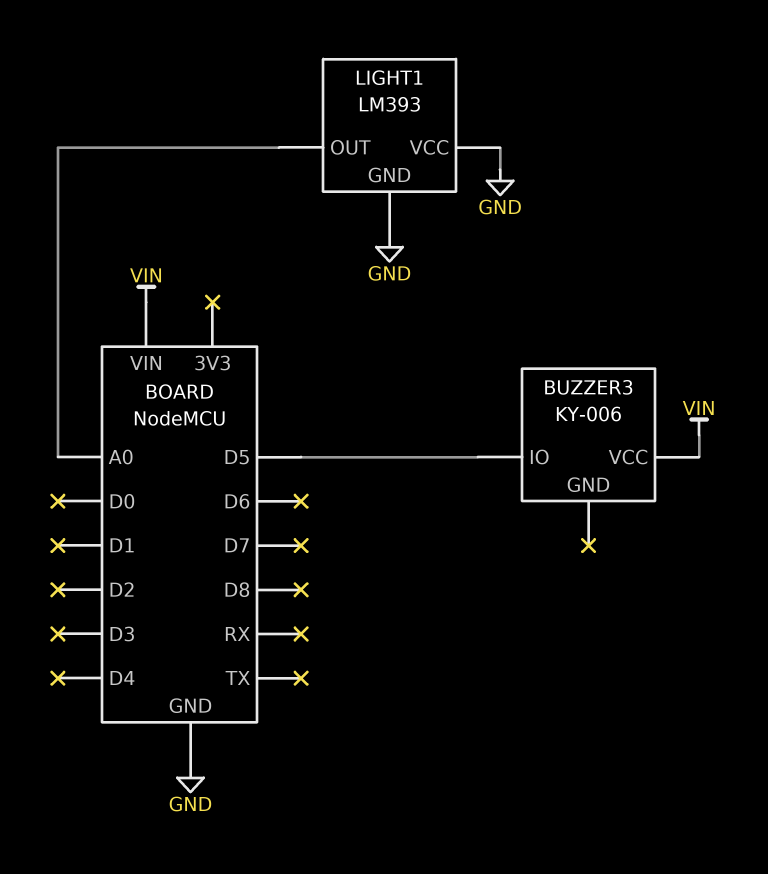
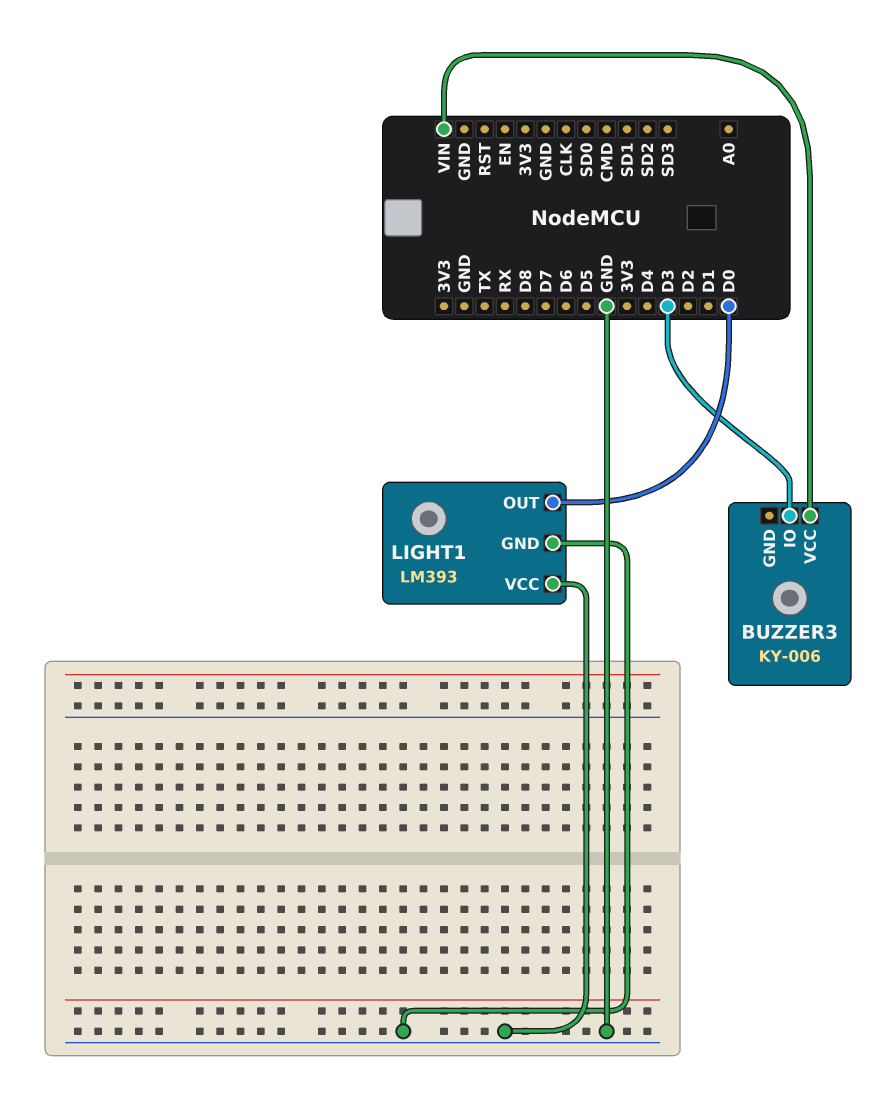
BUZZER3 pin IO: D5 -> D3
LIGHT1 pin OUT: A0 -> D0

